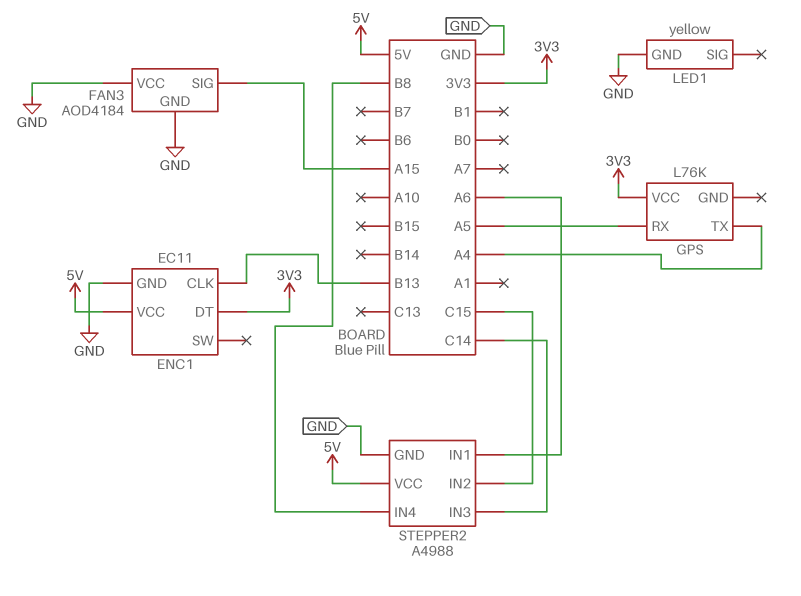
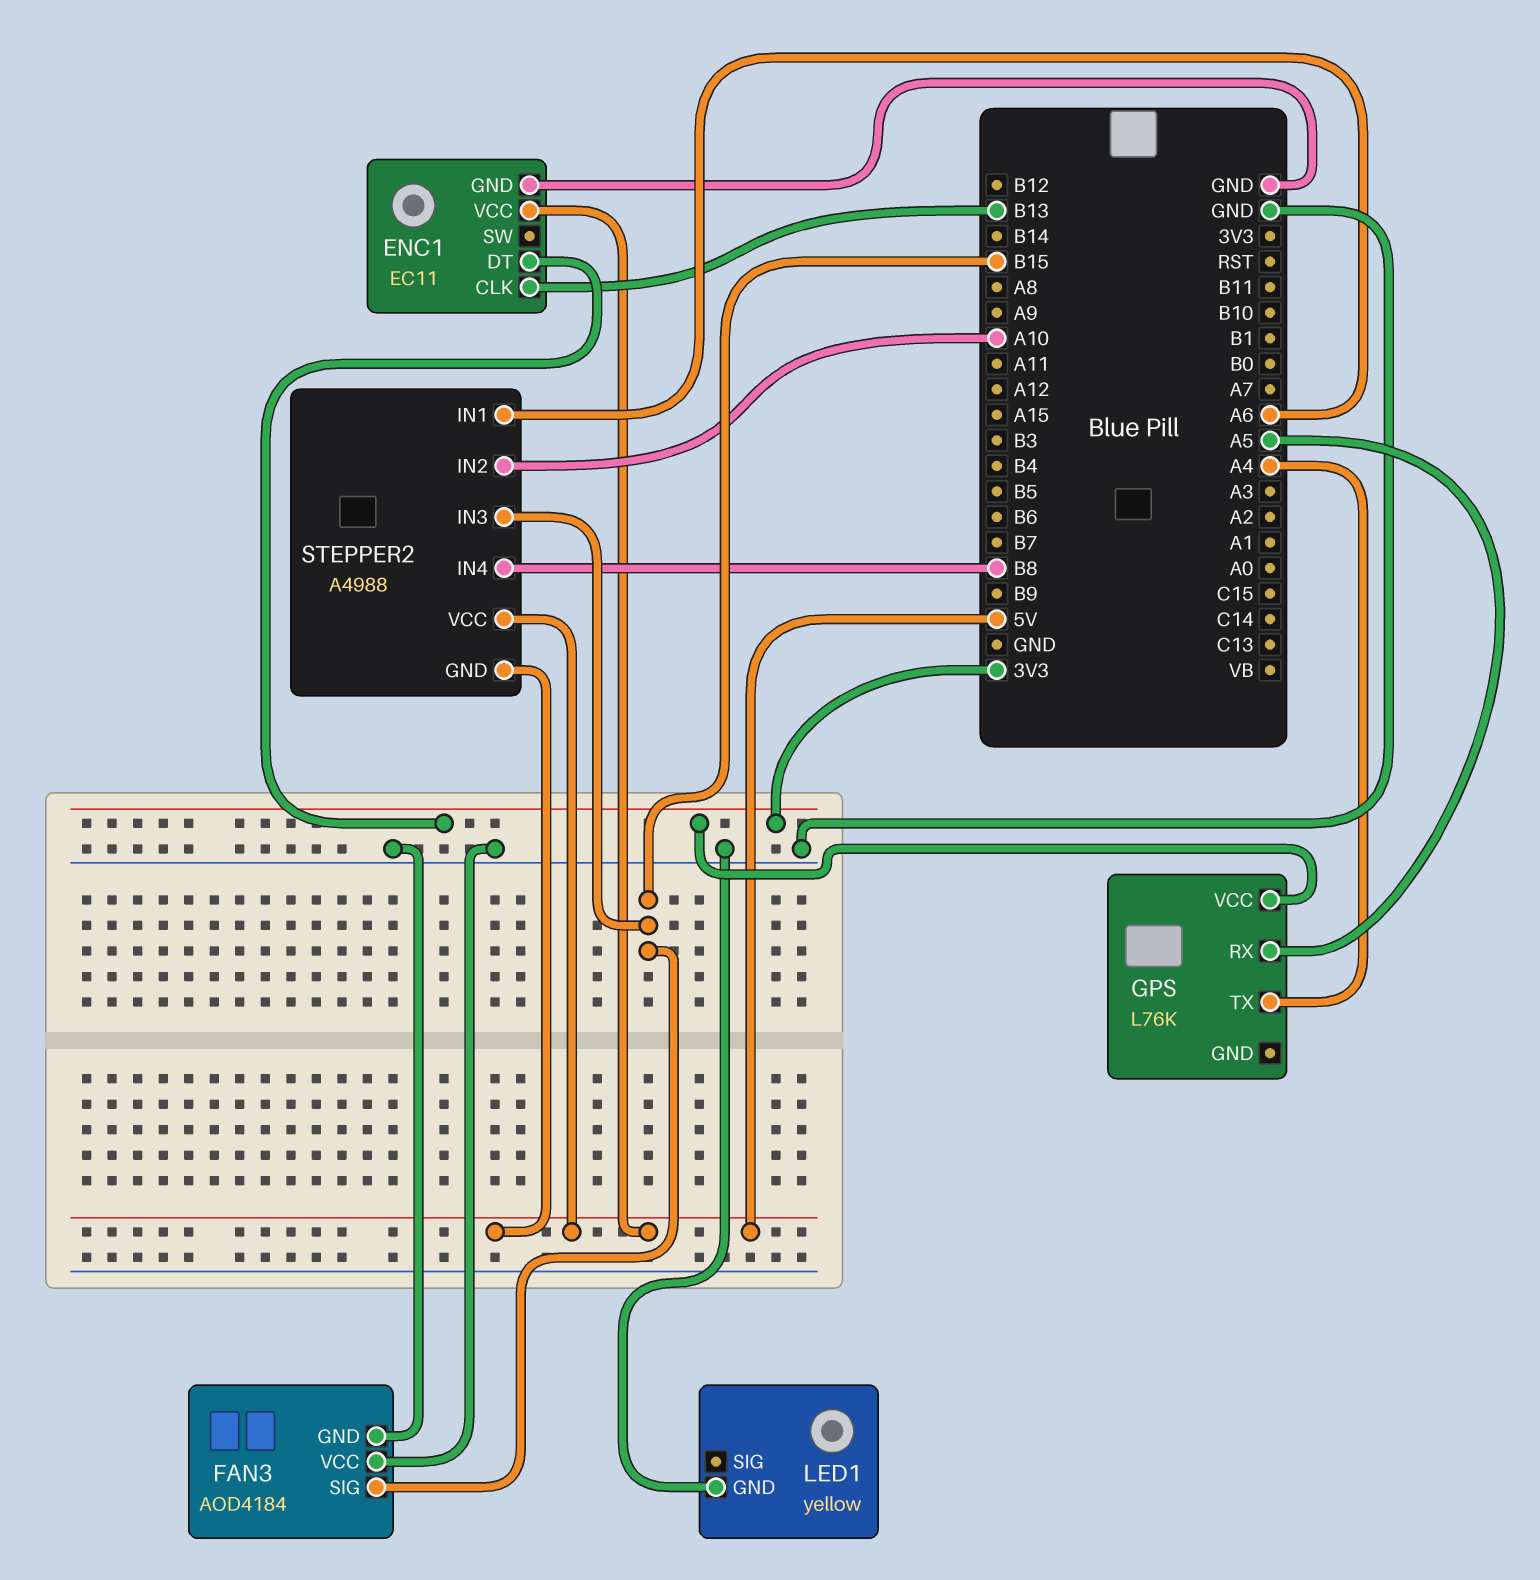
FAN3 pin SIG: A15 -> B15
STEPPER2 pin GND: GND -> 5V
STEPPER2 pin IN2: C15 -> A10
STEPPER2 pin IN3: C14 -> B15

